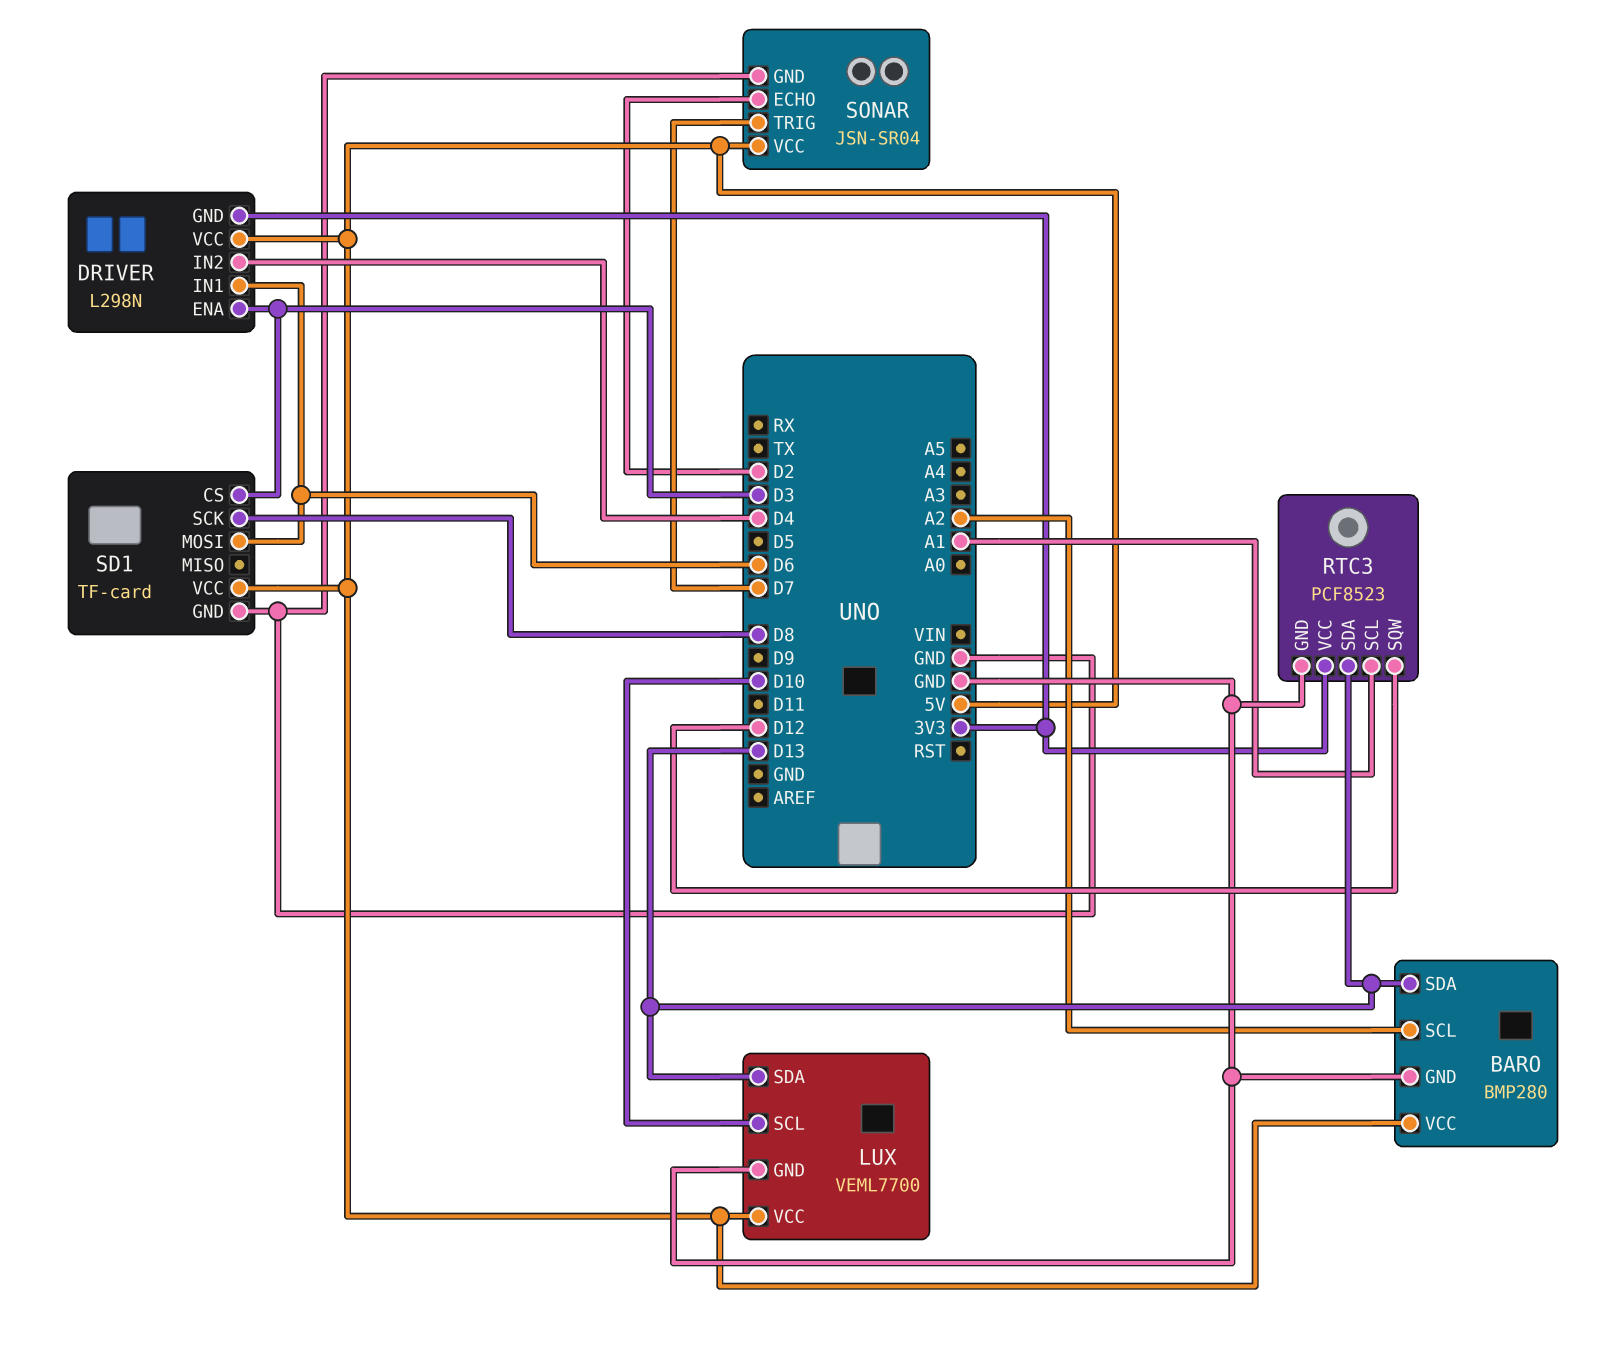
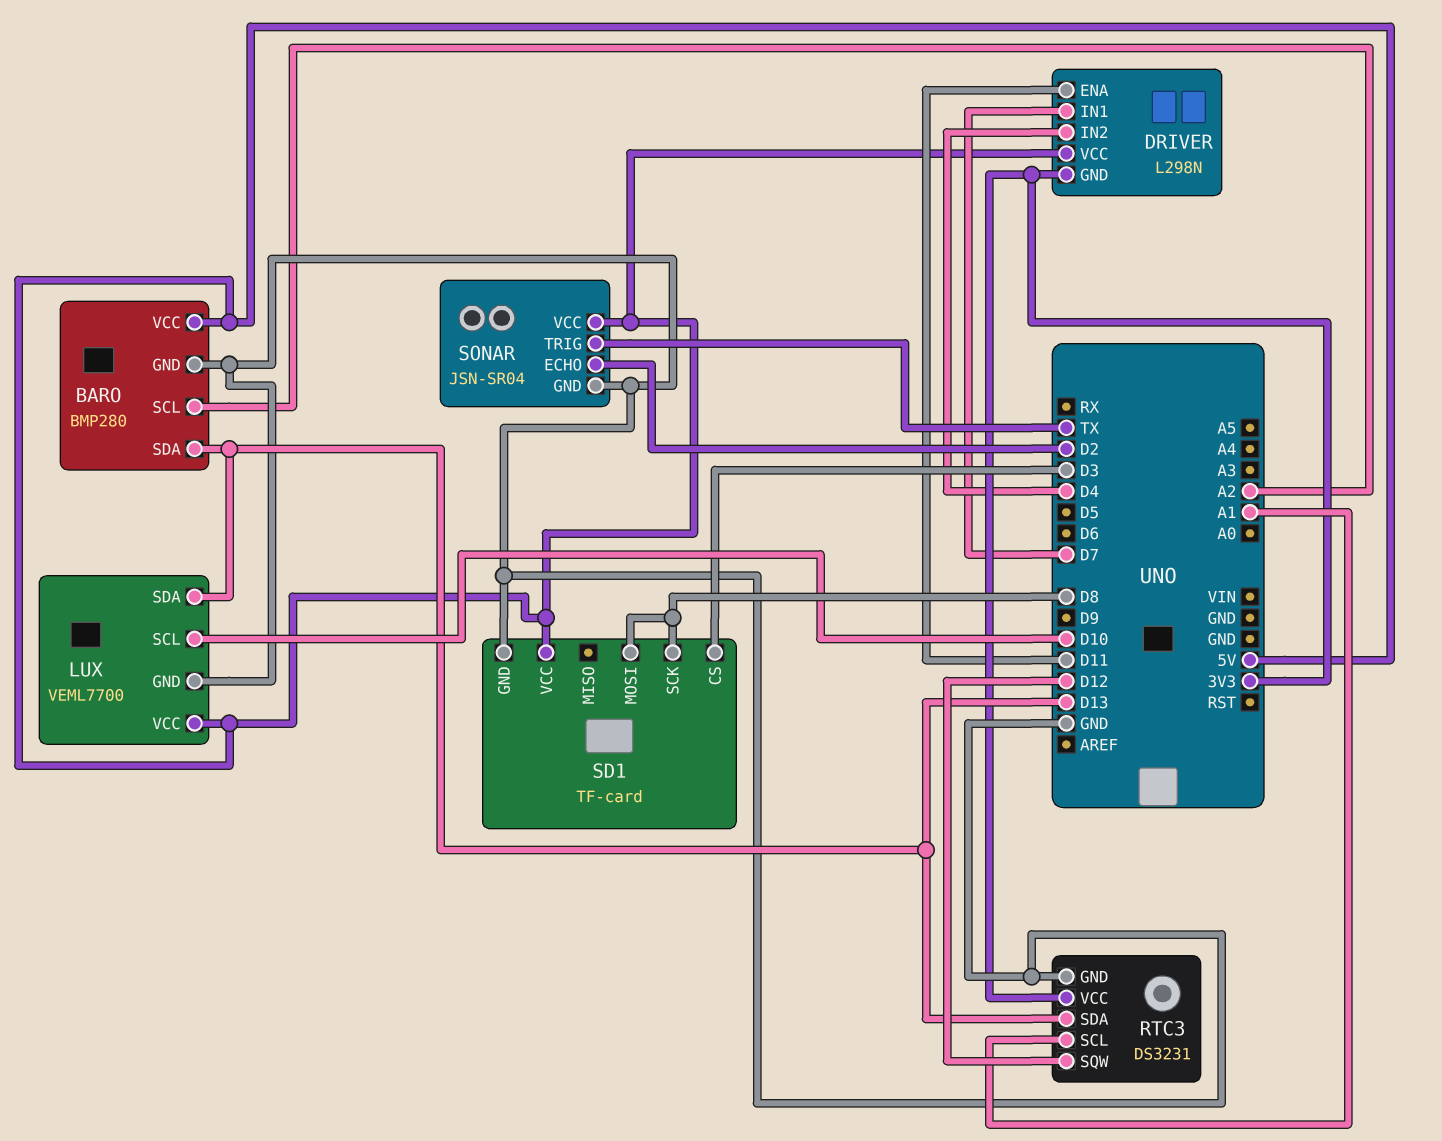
DRIVER pin ENA: D3 -> D11
DRIVER pin IN1: D6 -> D7
RTC3: PCF8523 -> DS3231
SD1 pin MOSI: D6 -> D8
SONAR pin TRIG: D7 -> TX

